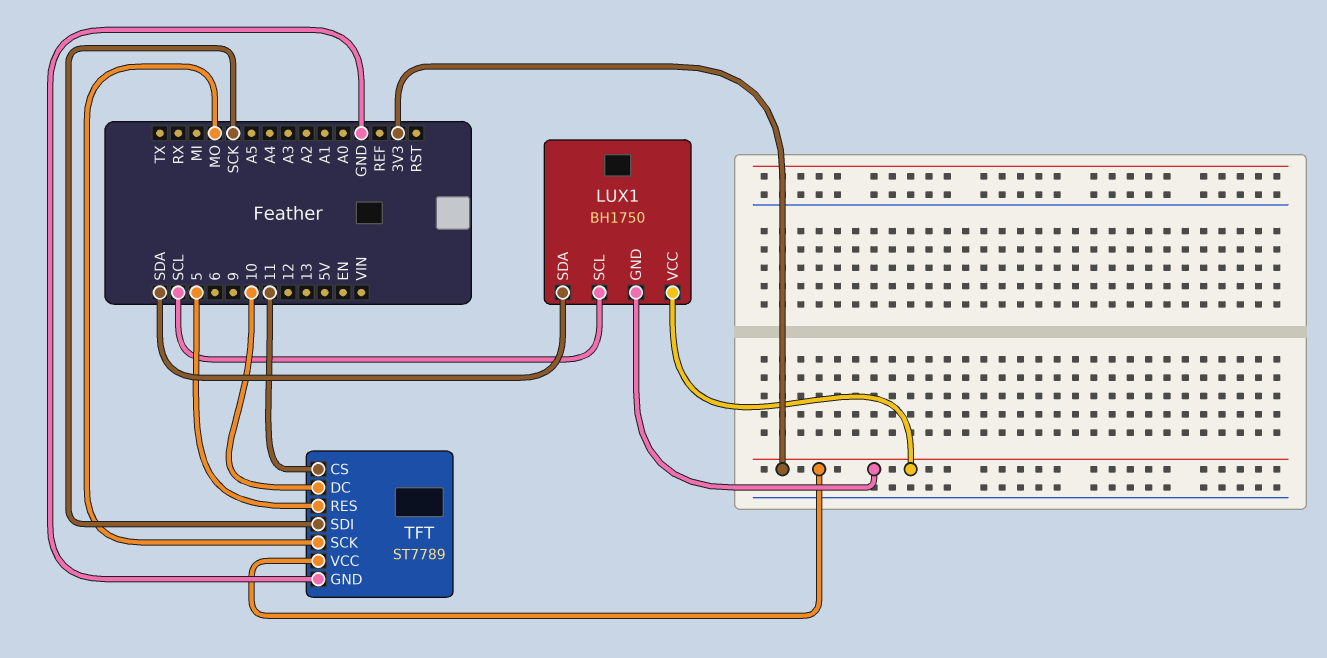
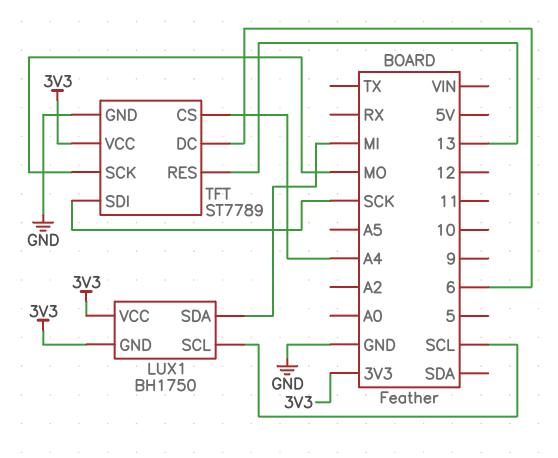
LUX1 pin SDA: SDA -> MI
TFT pin CS: 11 -> A4
TFT pin DC: 10 -> 6
TFT pin RES: 5 -> 13

